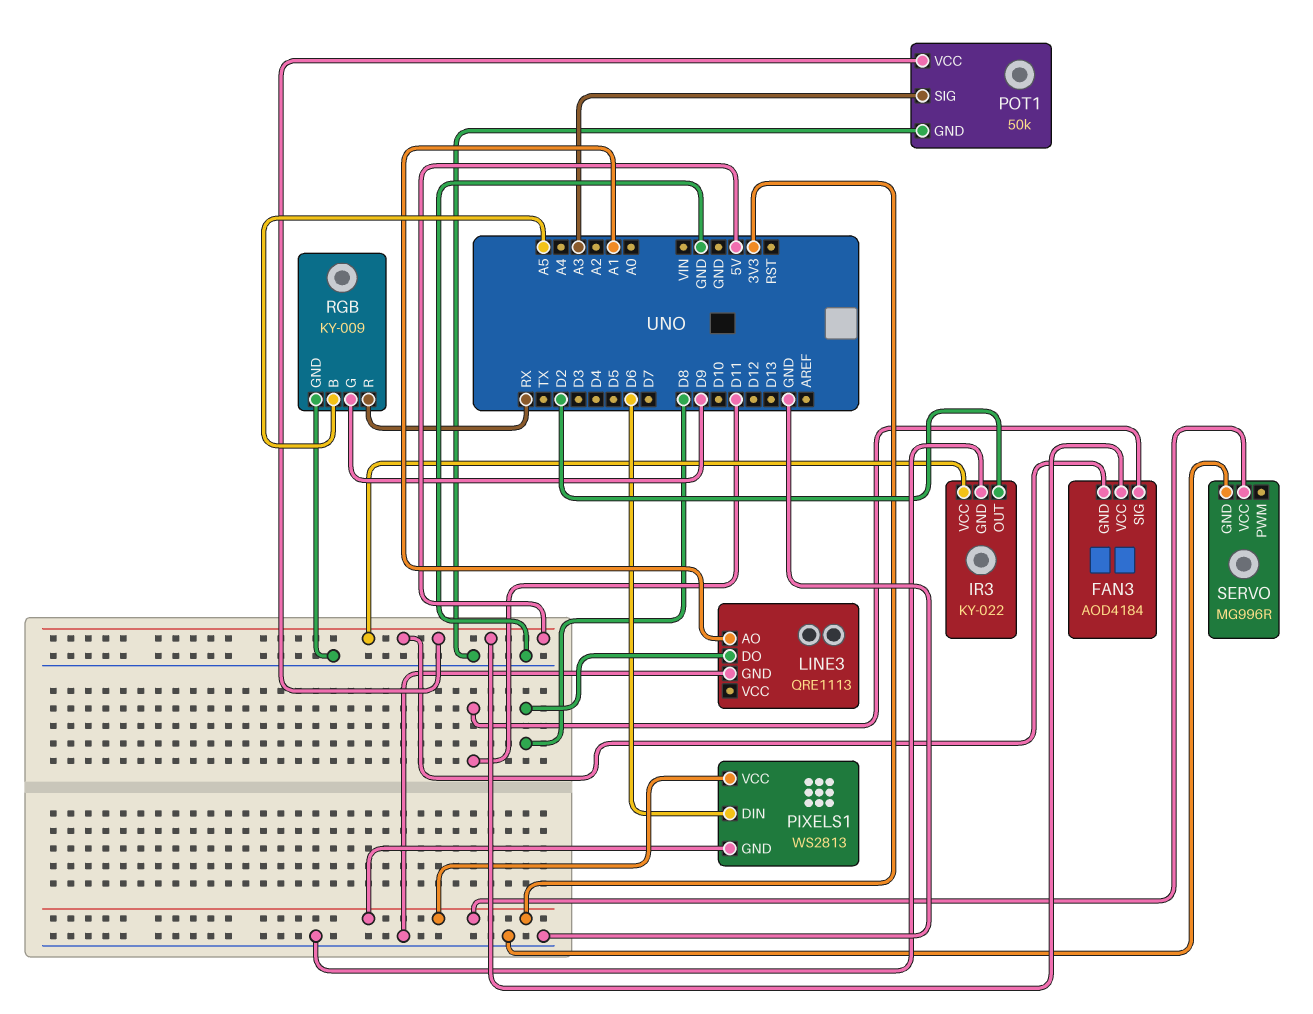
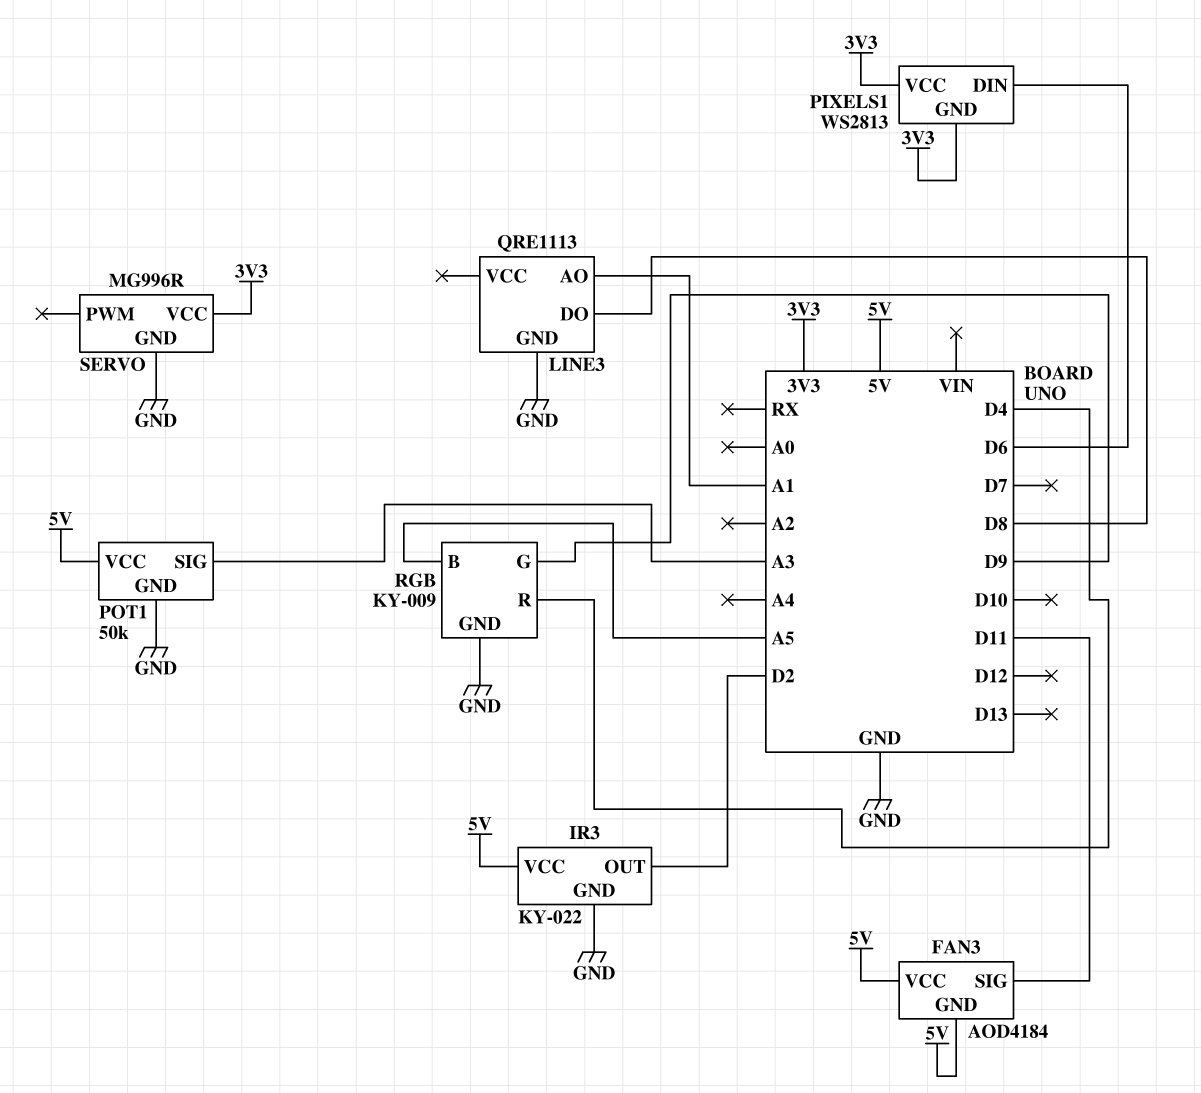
RGB pin R: RX -> D4

